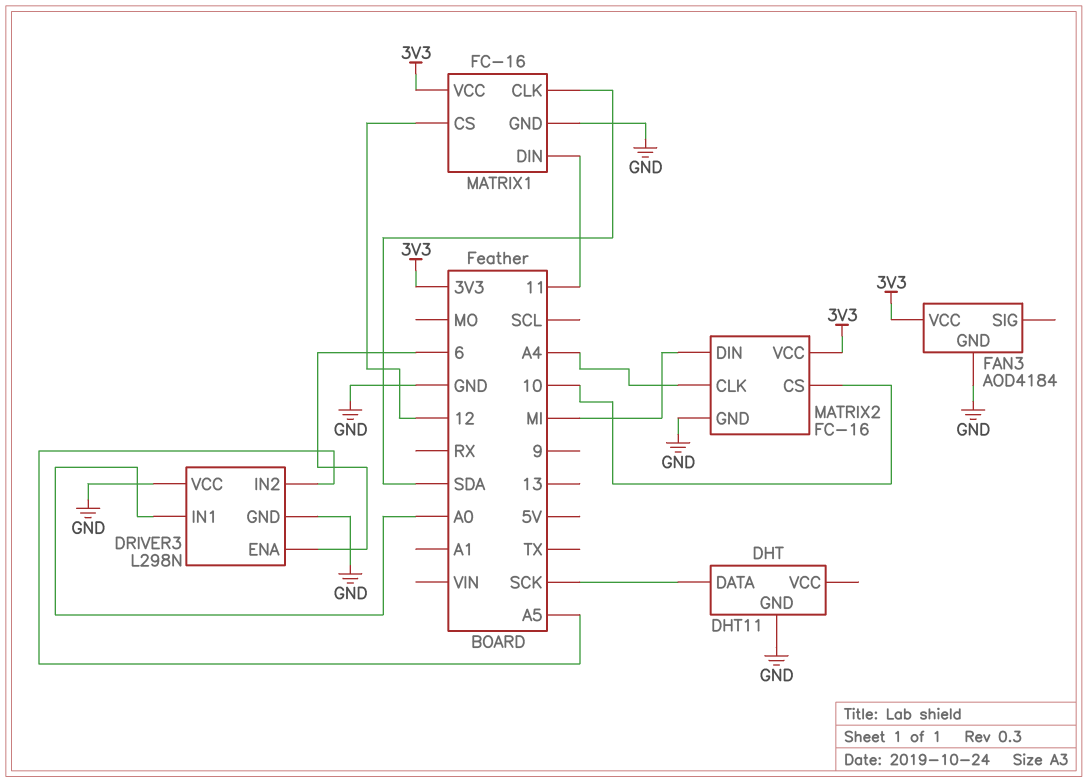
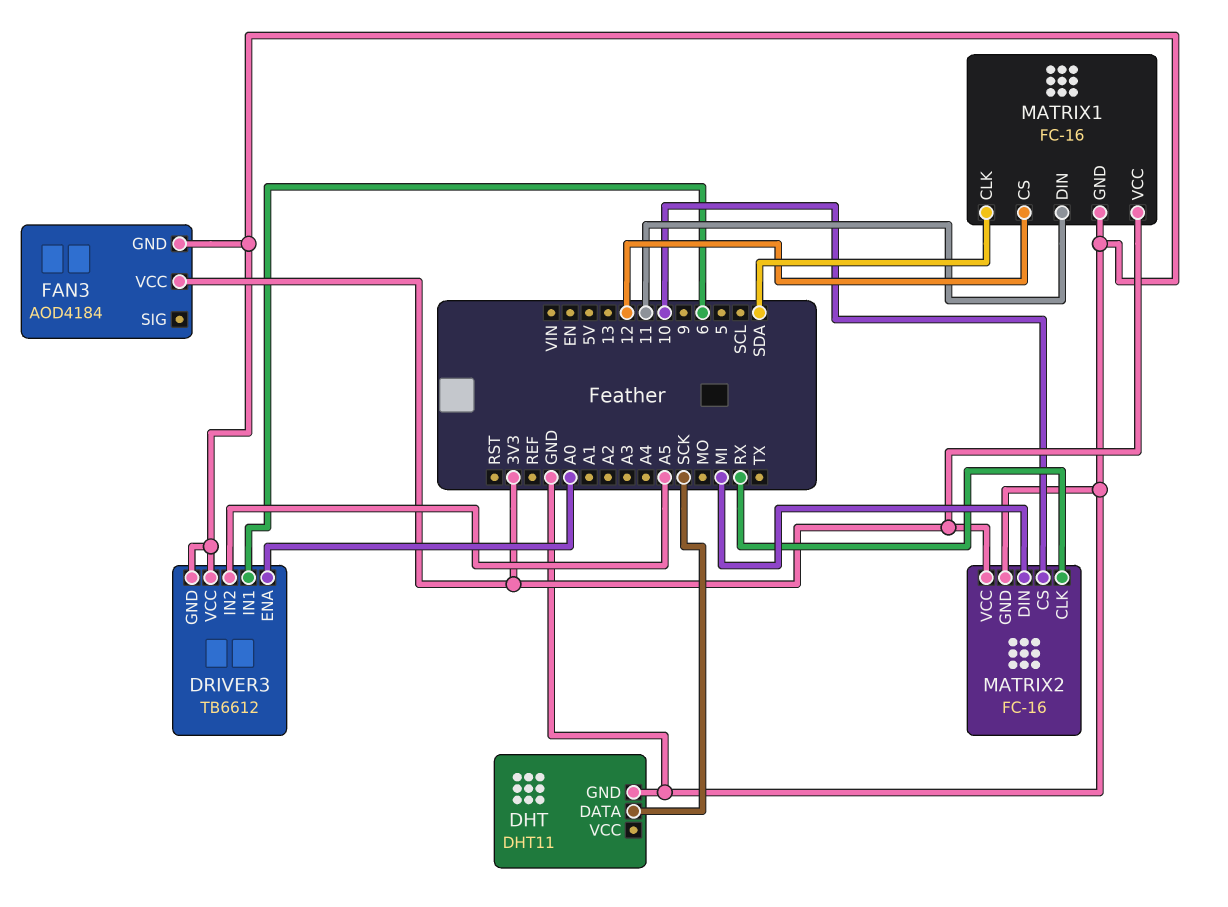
DRIVER3: L298N -> TB6612
DRIVER3 pin ENA: 6 -> A0
DRIVER3 pin IN1: A0 -> 6
MATRIX2 pin CLK: A4 -> RX

